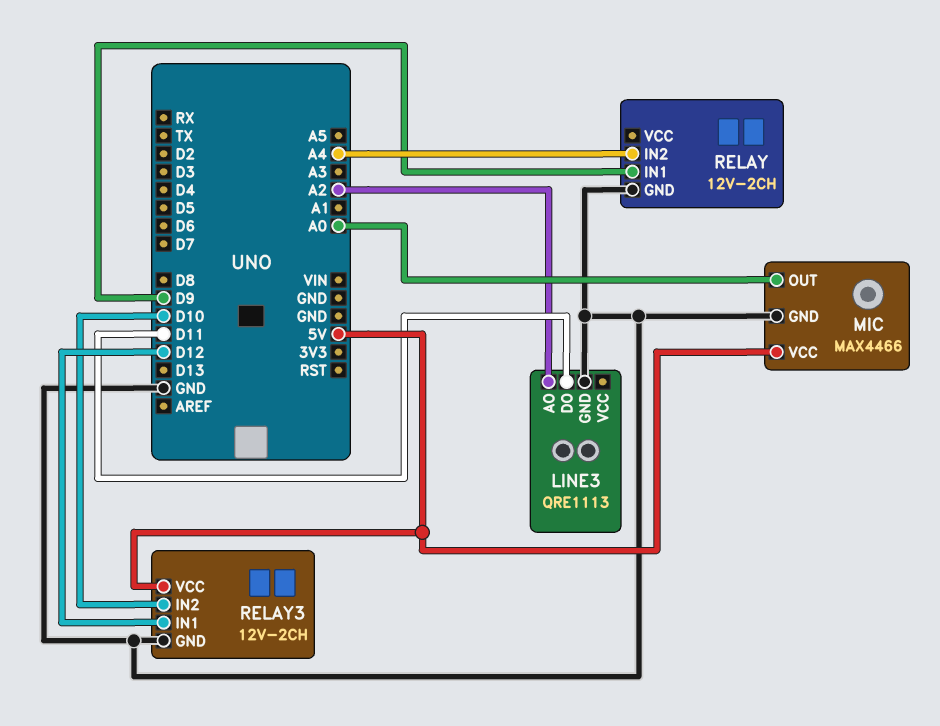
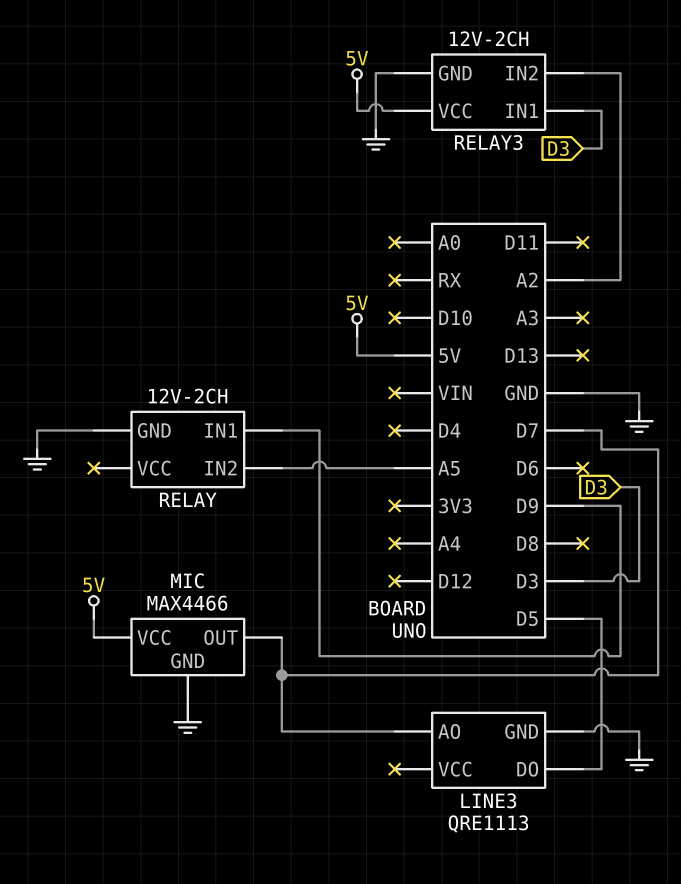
LINE3 pin AO: A2 -> D7
LINE3 pin DO: D11 -> D5
MIC pin OUT: A0 -> D7
RELAY pin IN2: A4 -> A5
RELAY3 pin IN1: D12 -> D3
RELAY3 pin IN2: D10 -> A2

